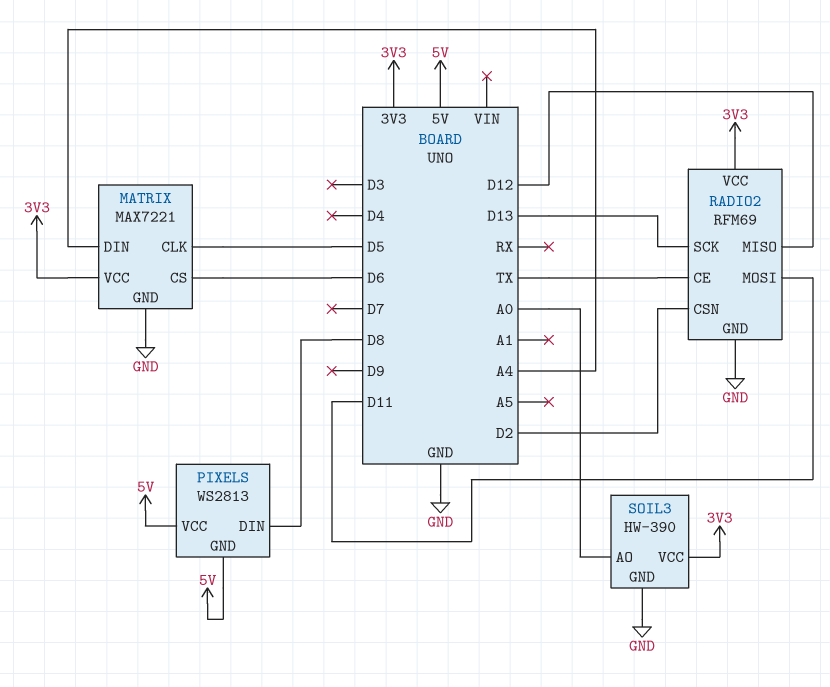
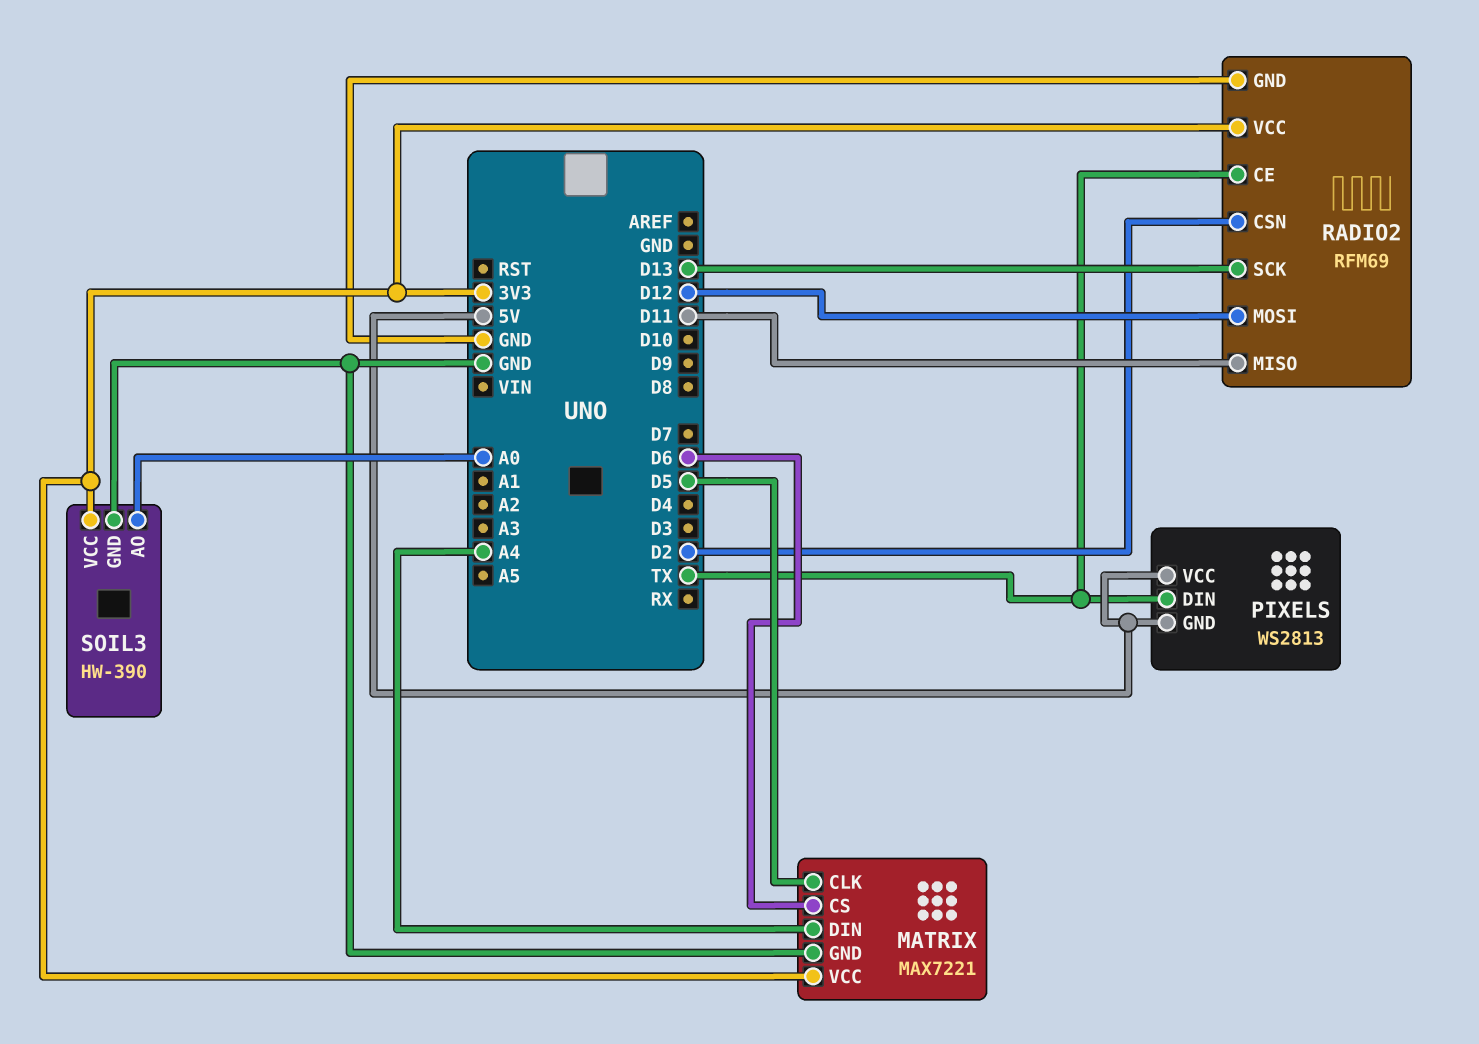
PIXELS pin DIN: D8 -> TX
RADIO2 pin MISO: D12 -> D11
RADIO2 pin MOSI: D11 -> D12

